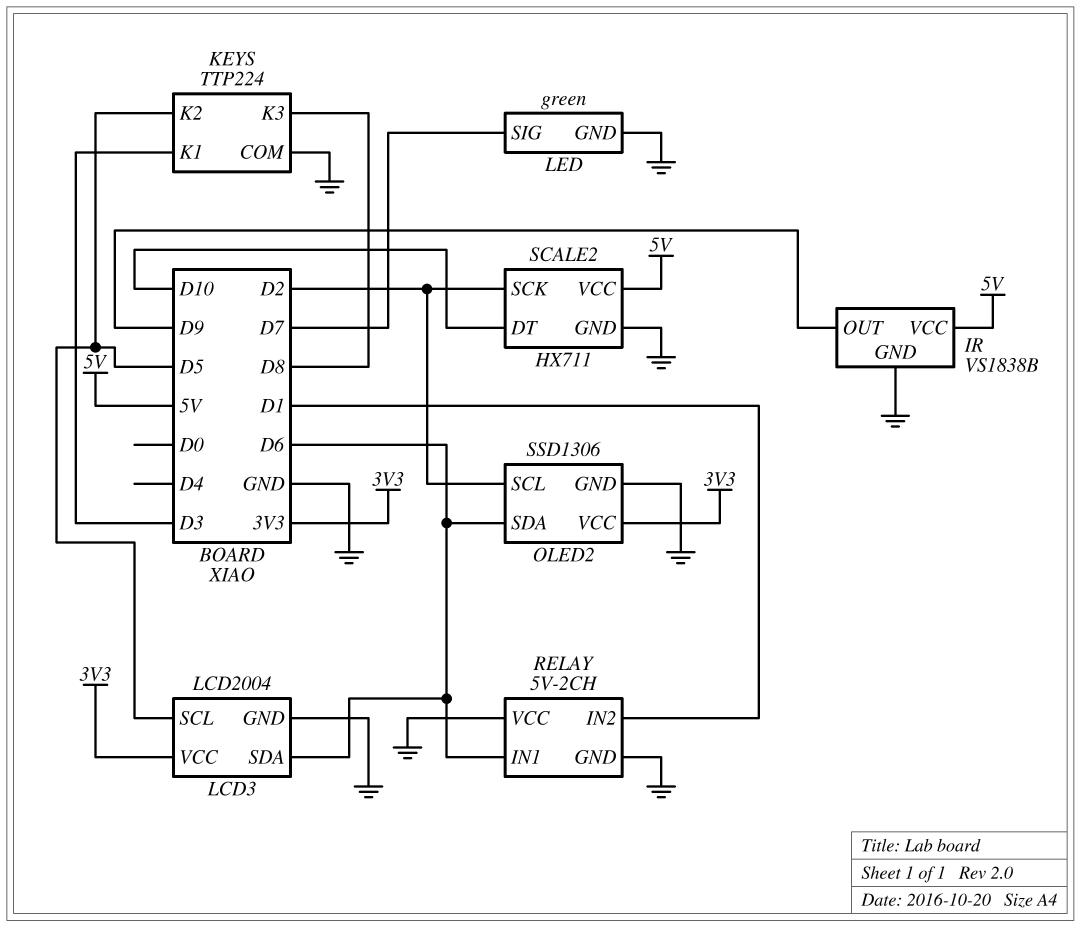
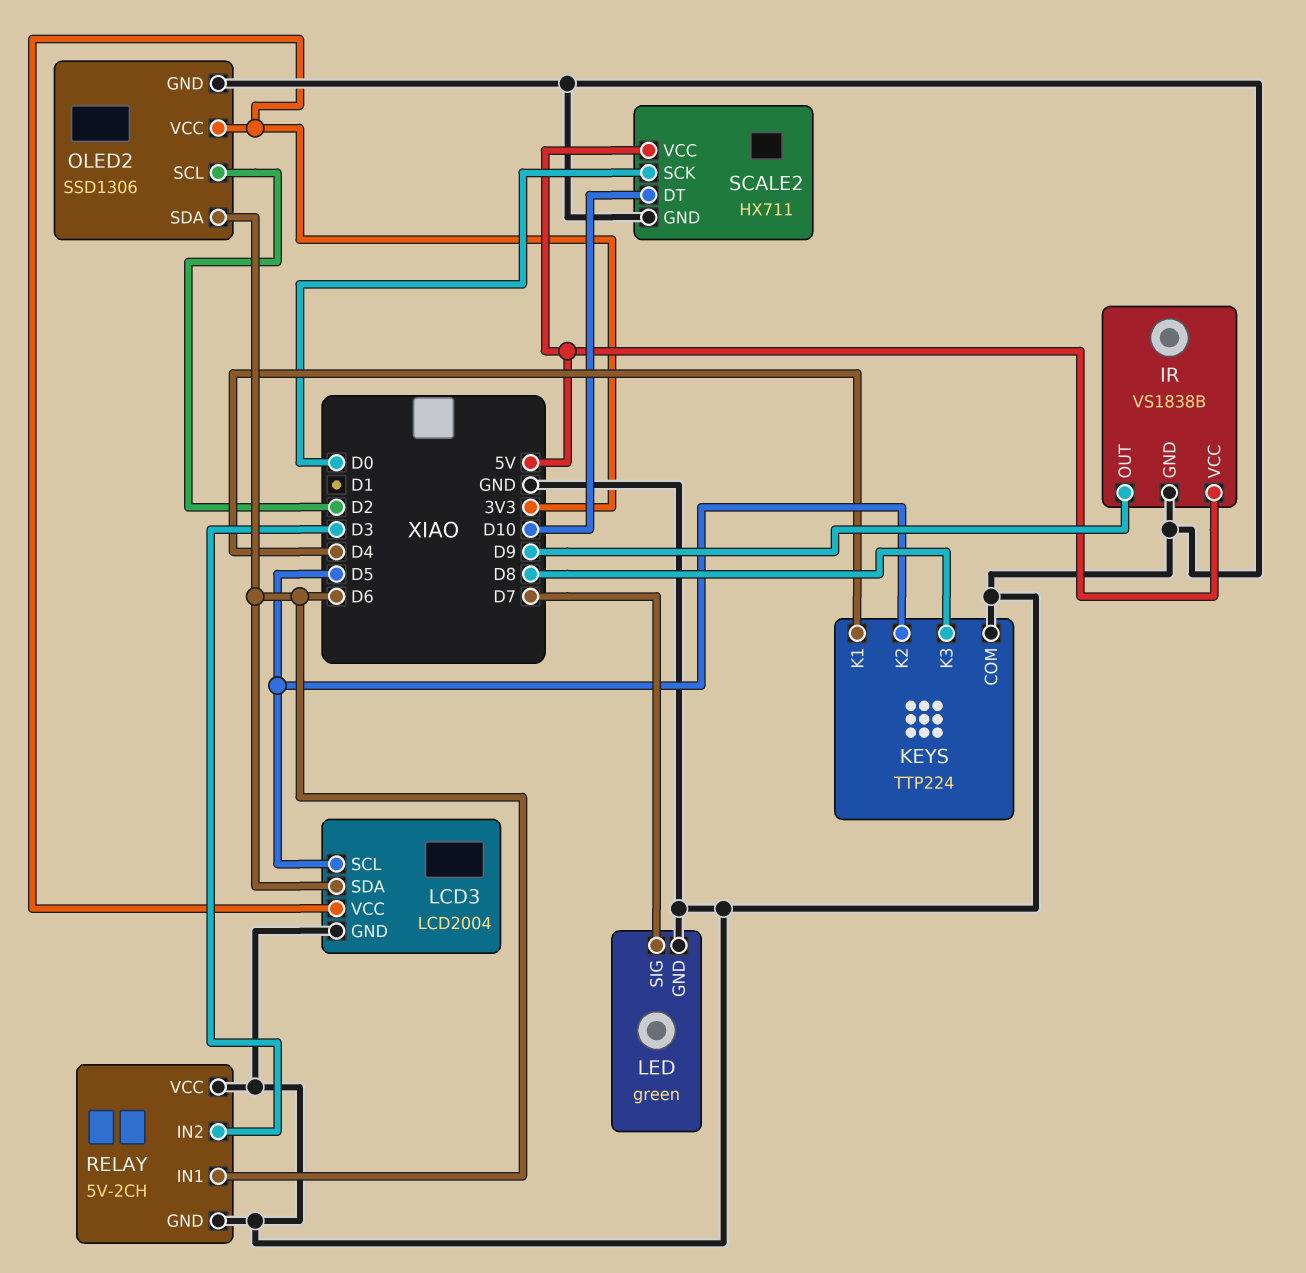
KEYS pin K1: D3 -> D4
RELAY pin IN2: D1 -> D3
SCALE2 pin SCK: D2 -> D0

